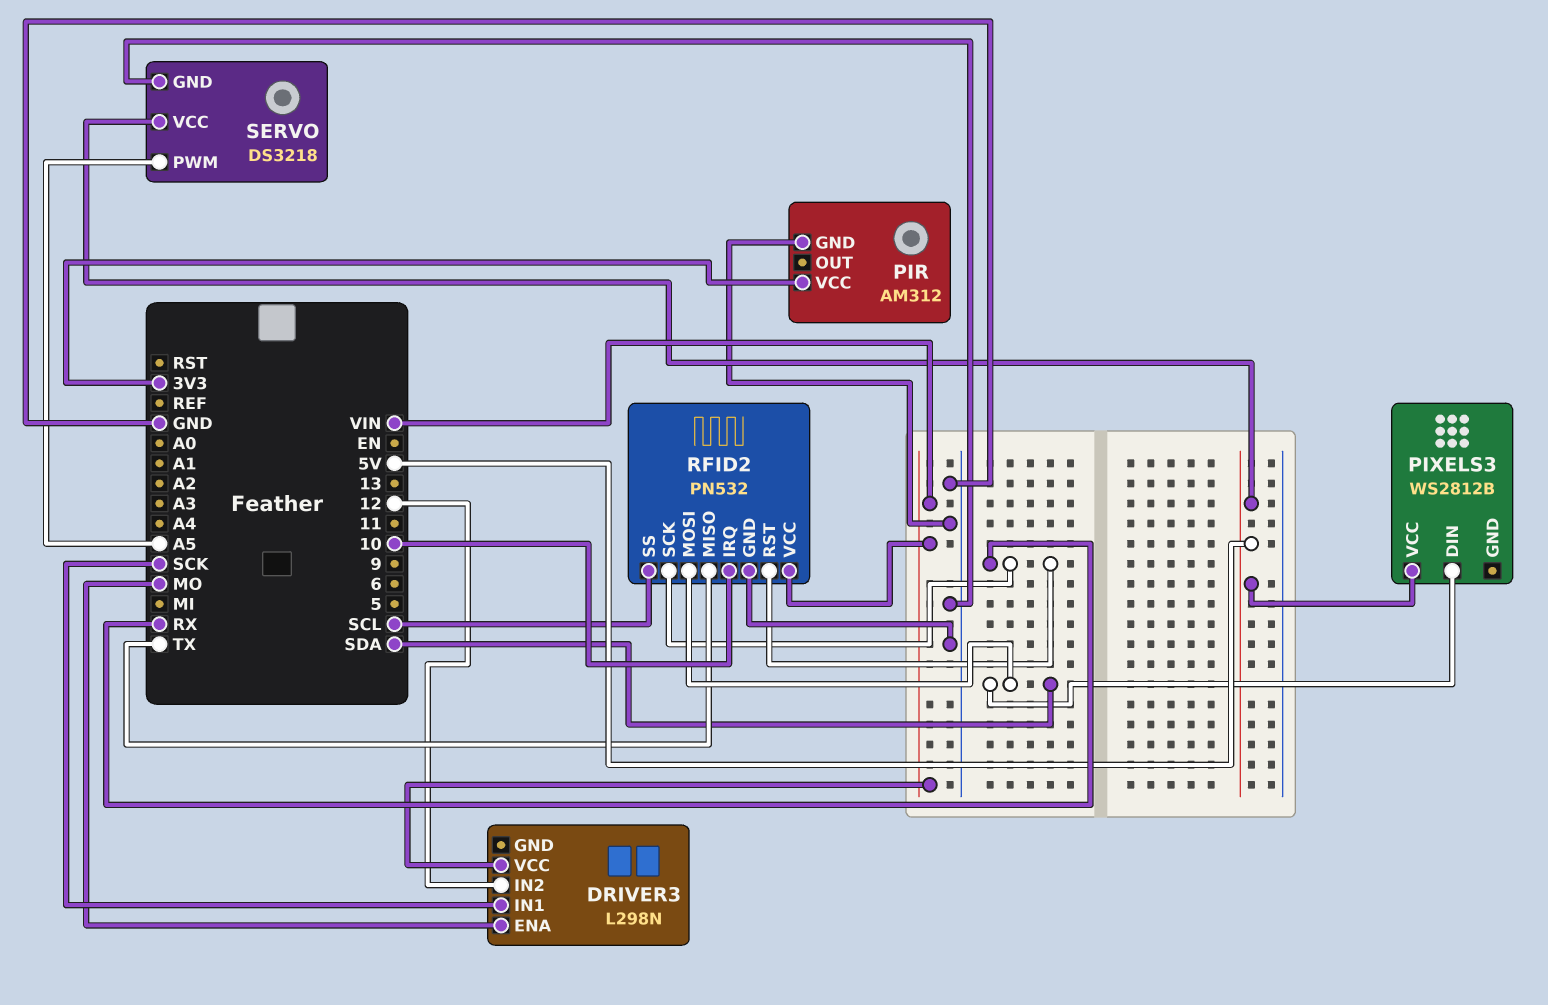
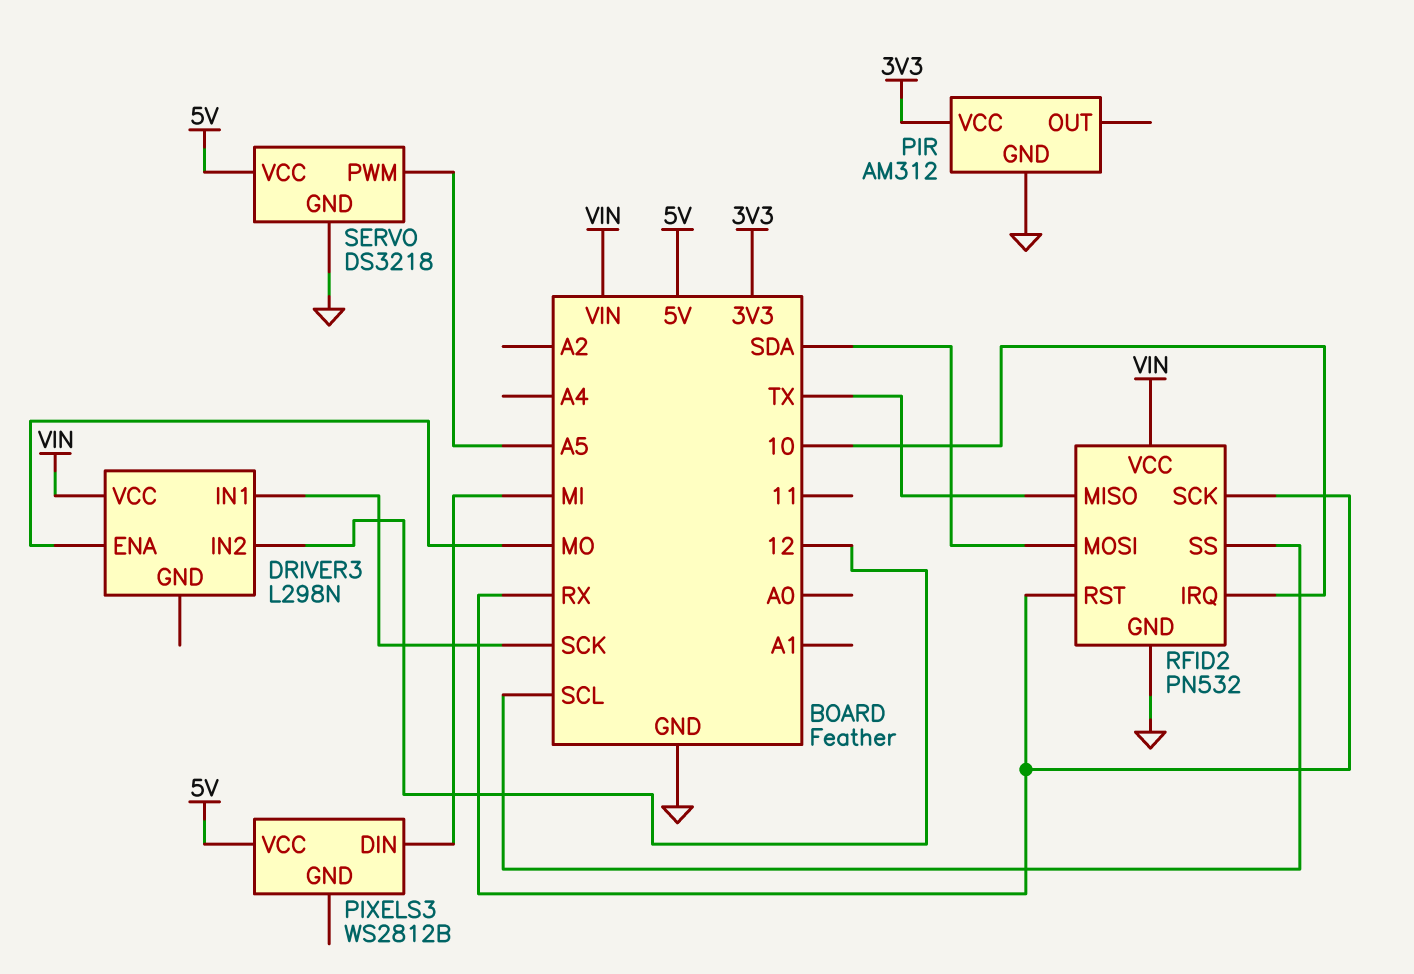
PIXELS3 pin DIN: SDA -> MI

